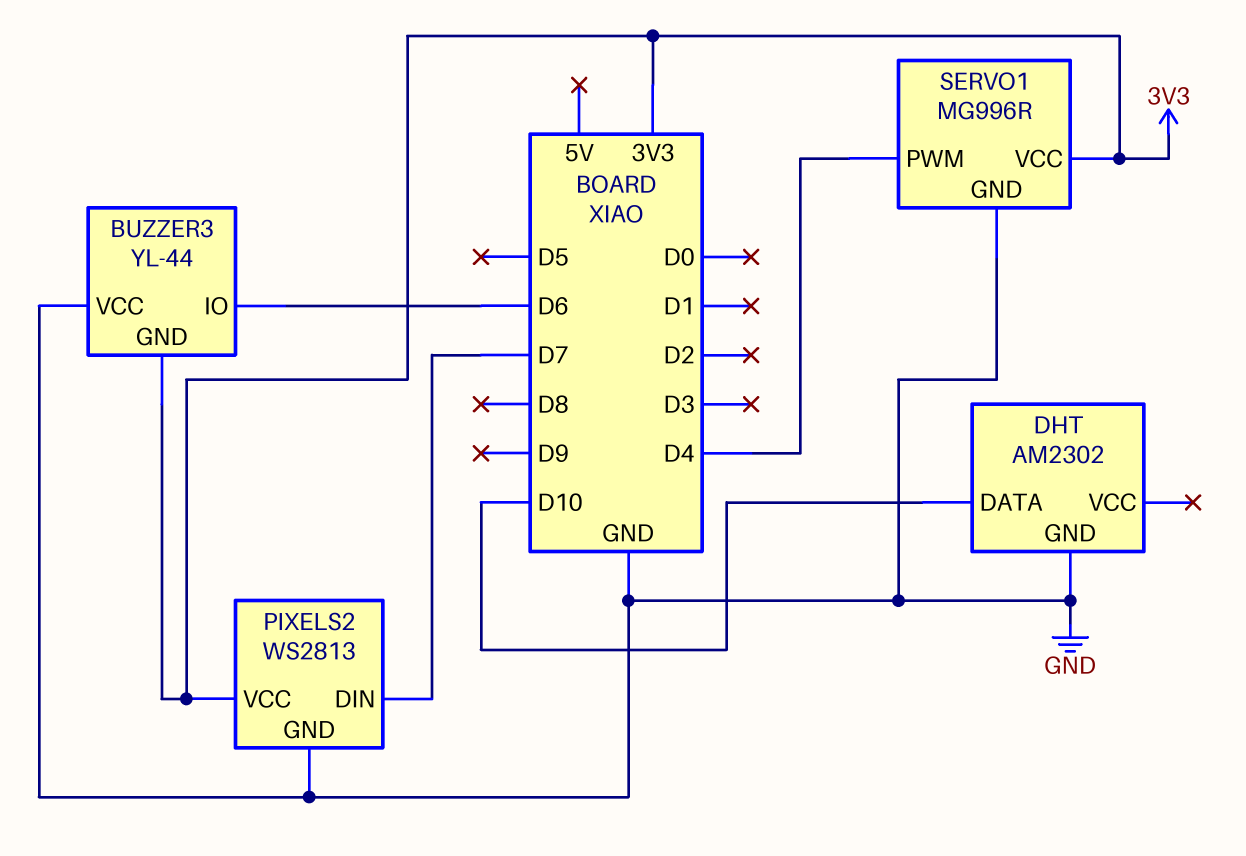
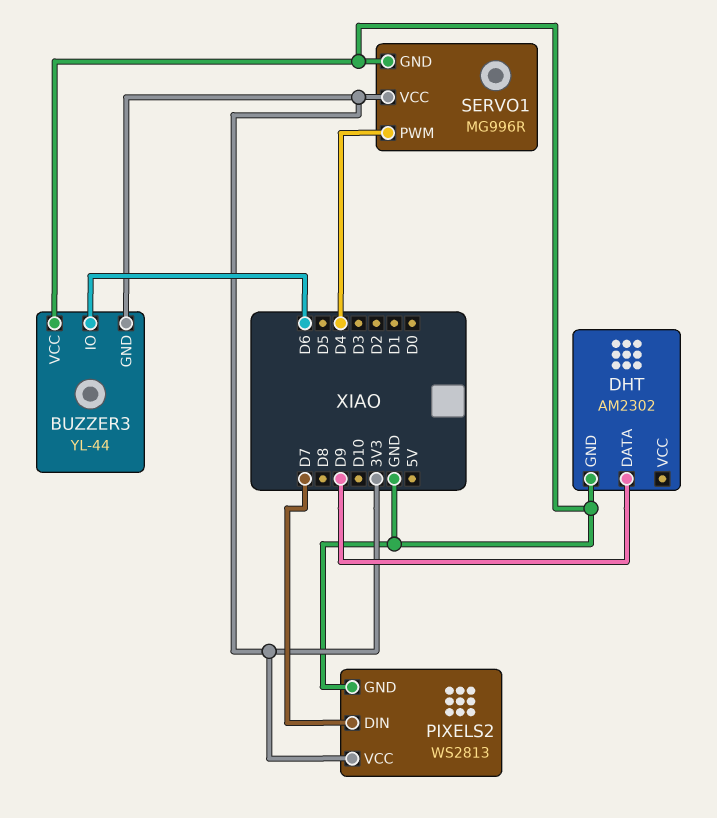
DHT pin DATA: D10 -> D9

